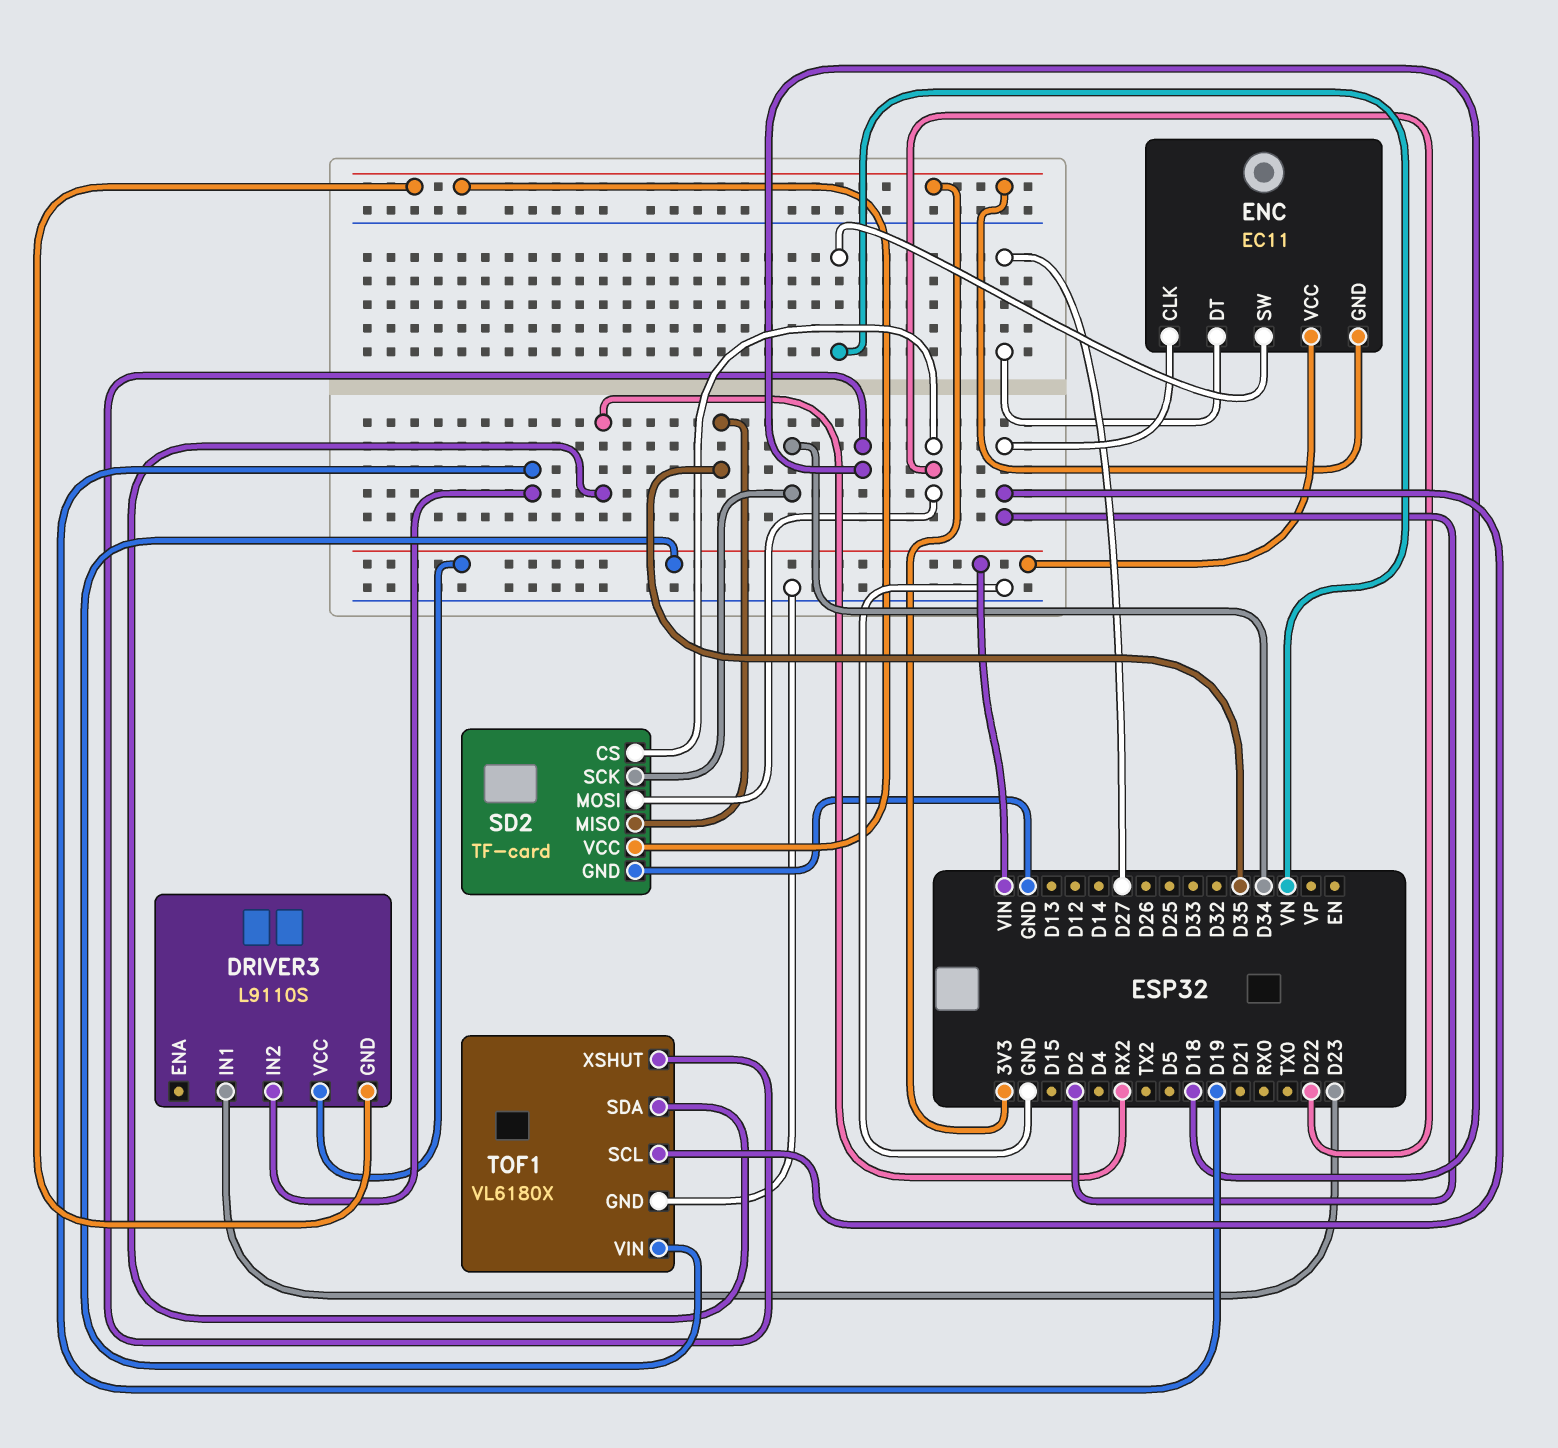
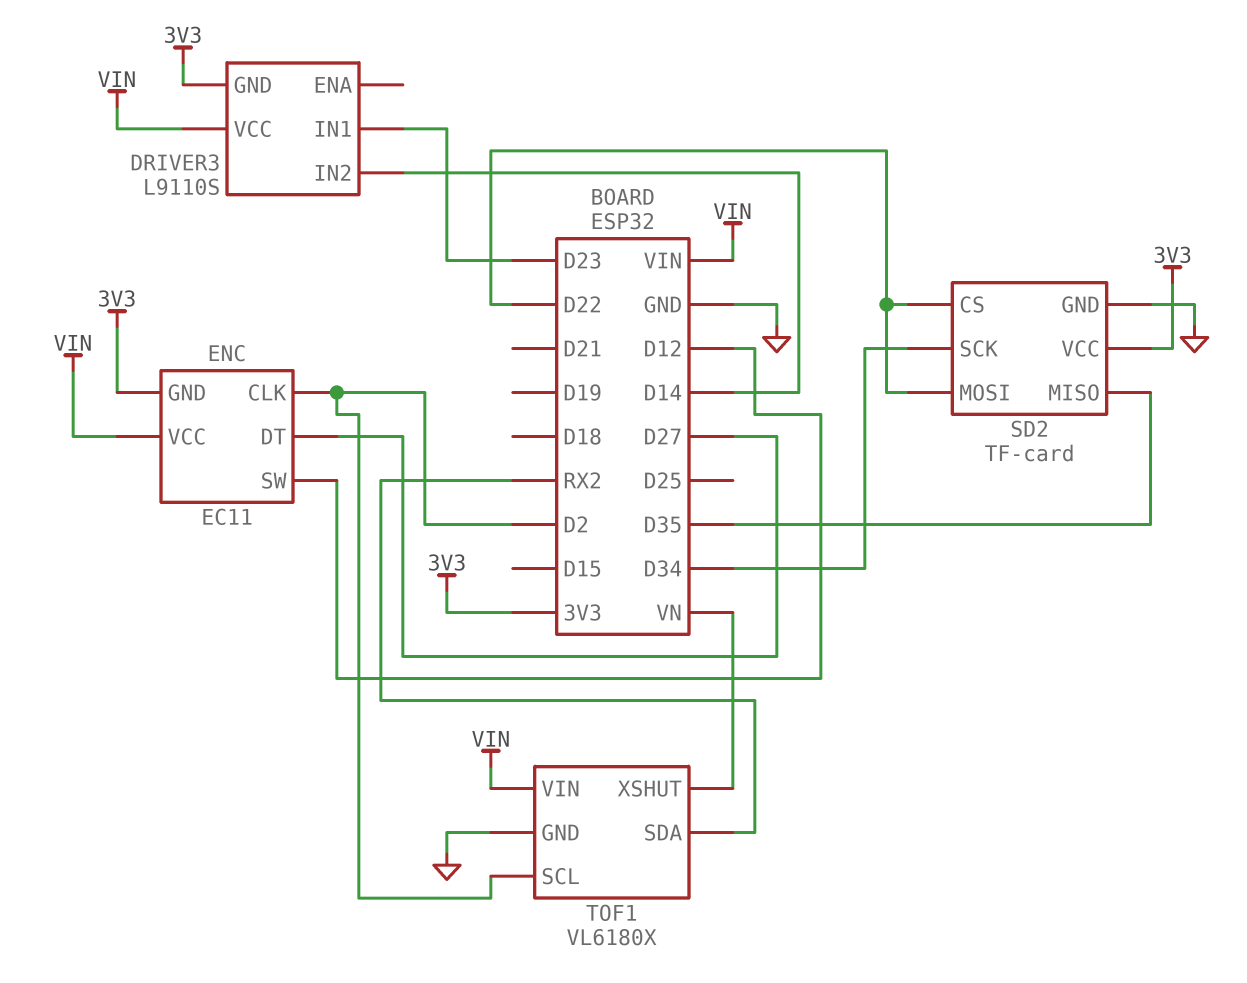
DRIVER3 pin IN2: D19 -> D14
ENC pin SW: VN -> D12
TOF1 pin XSHUT: D18 -> VN

